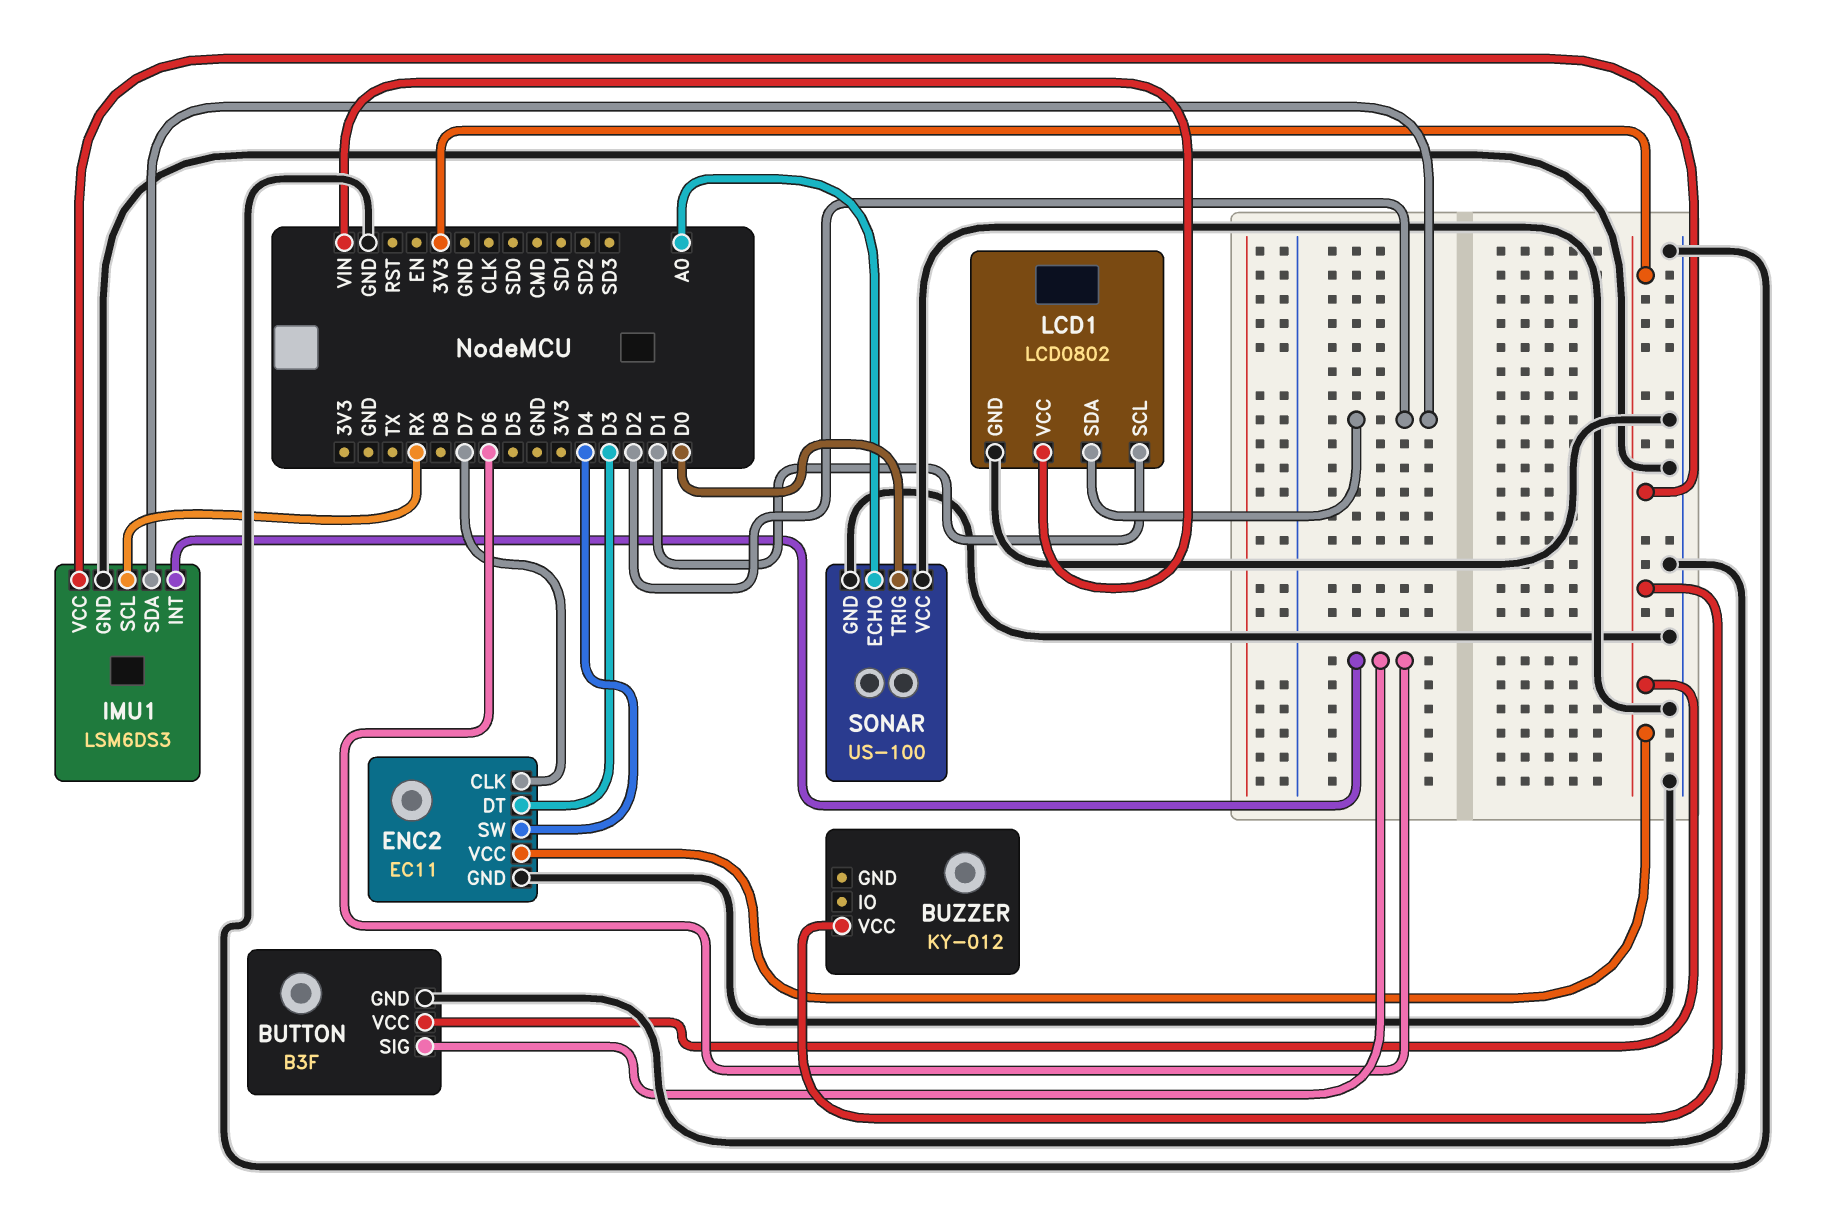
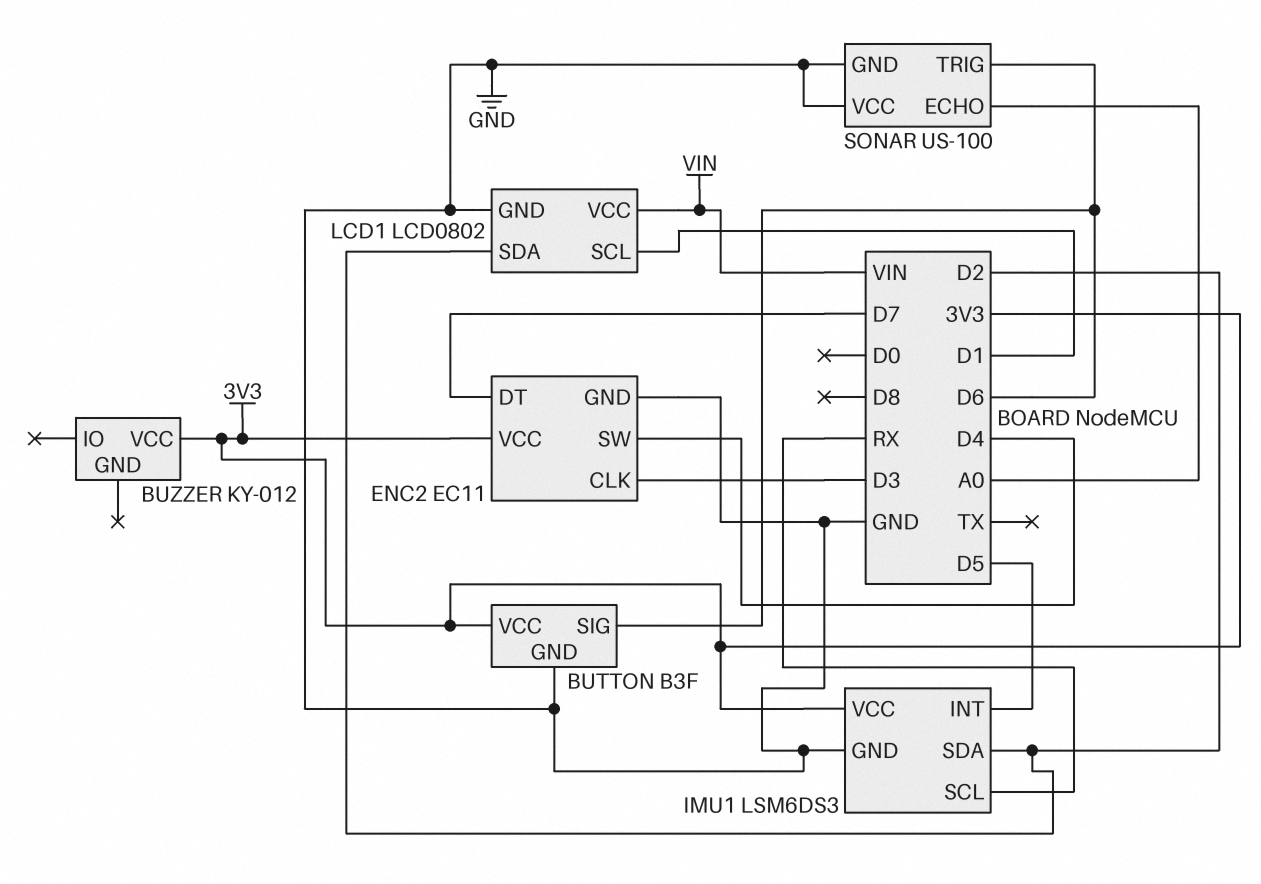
ENC2 pin CLK: D7 -> D3
ENC2 pin DT: D3 -> D7
IMU1 pin INT: D6 -> D5
SONAR pin TRIG: D0 -> D6

